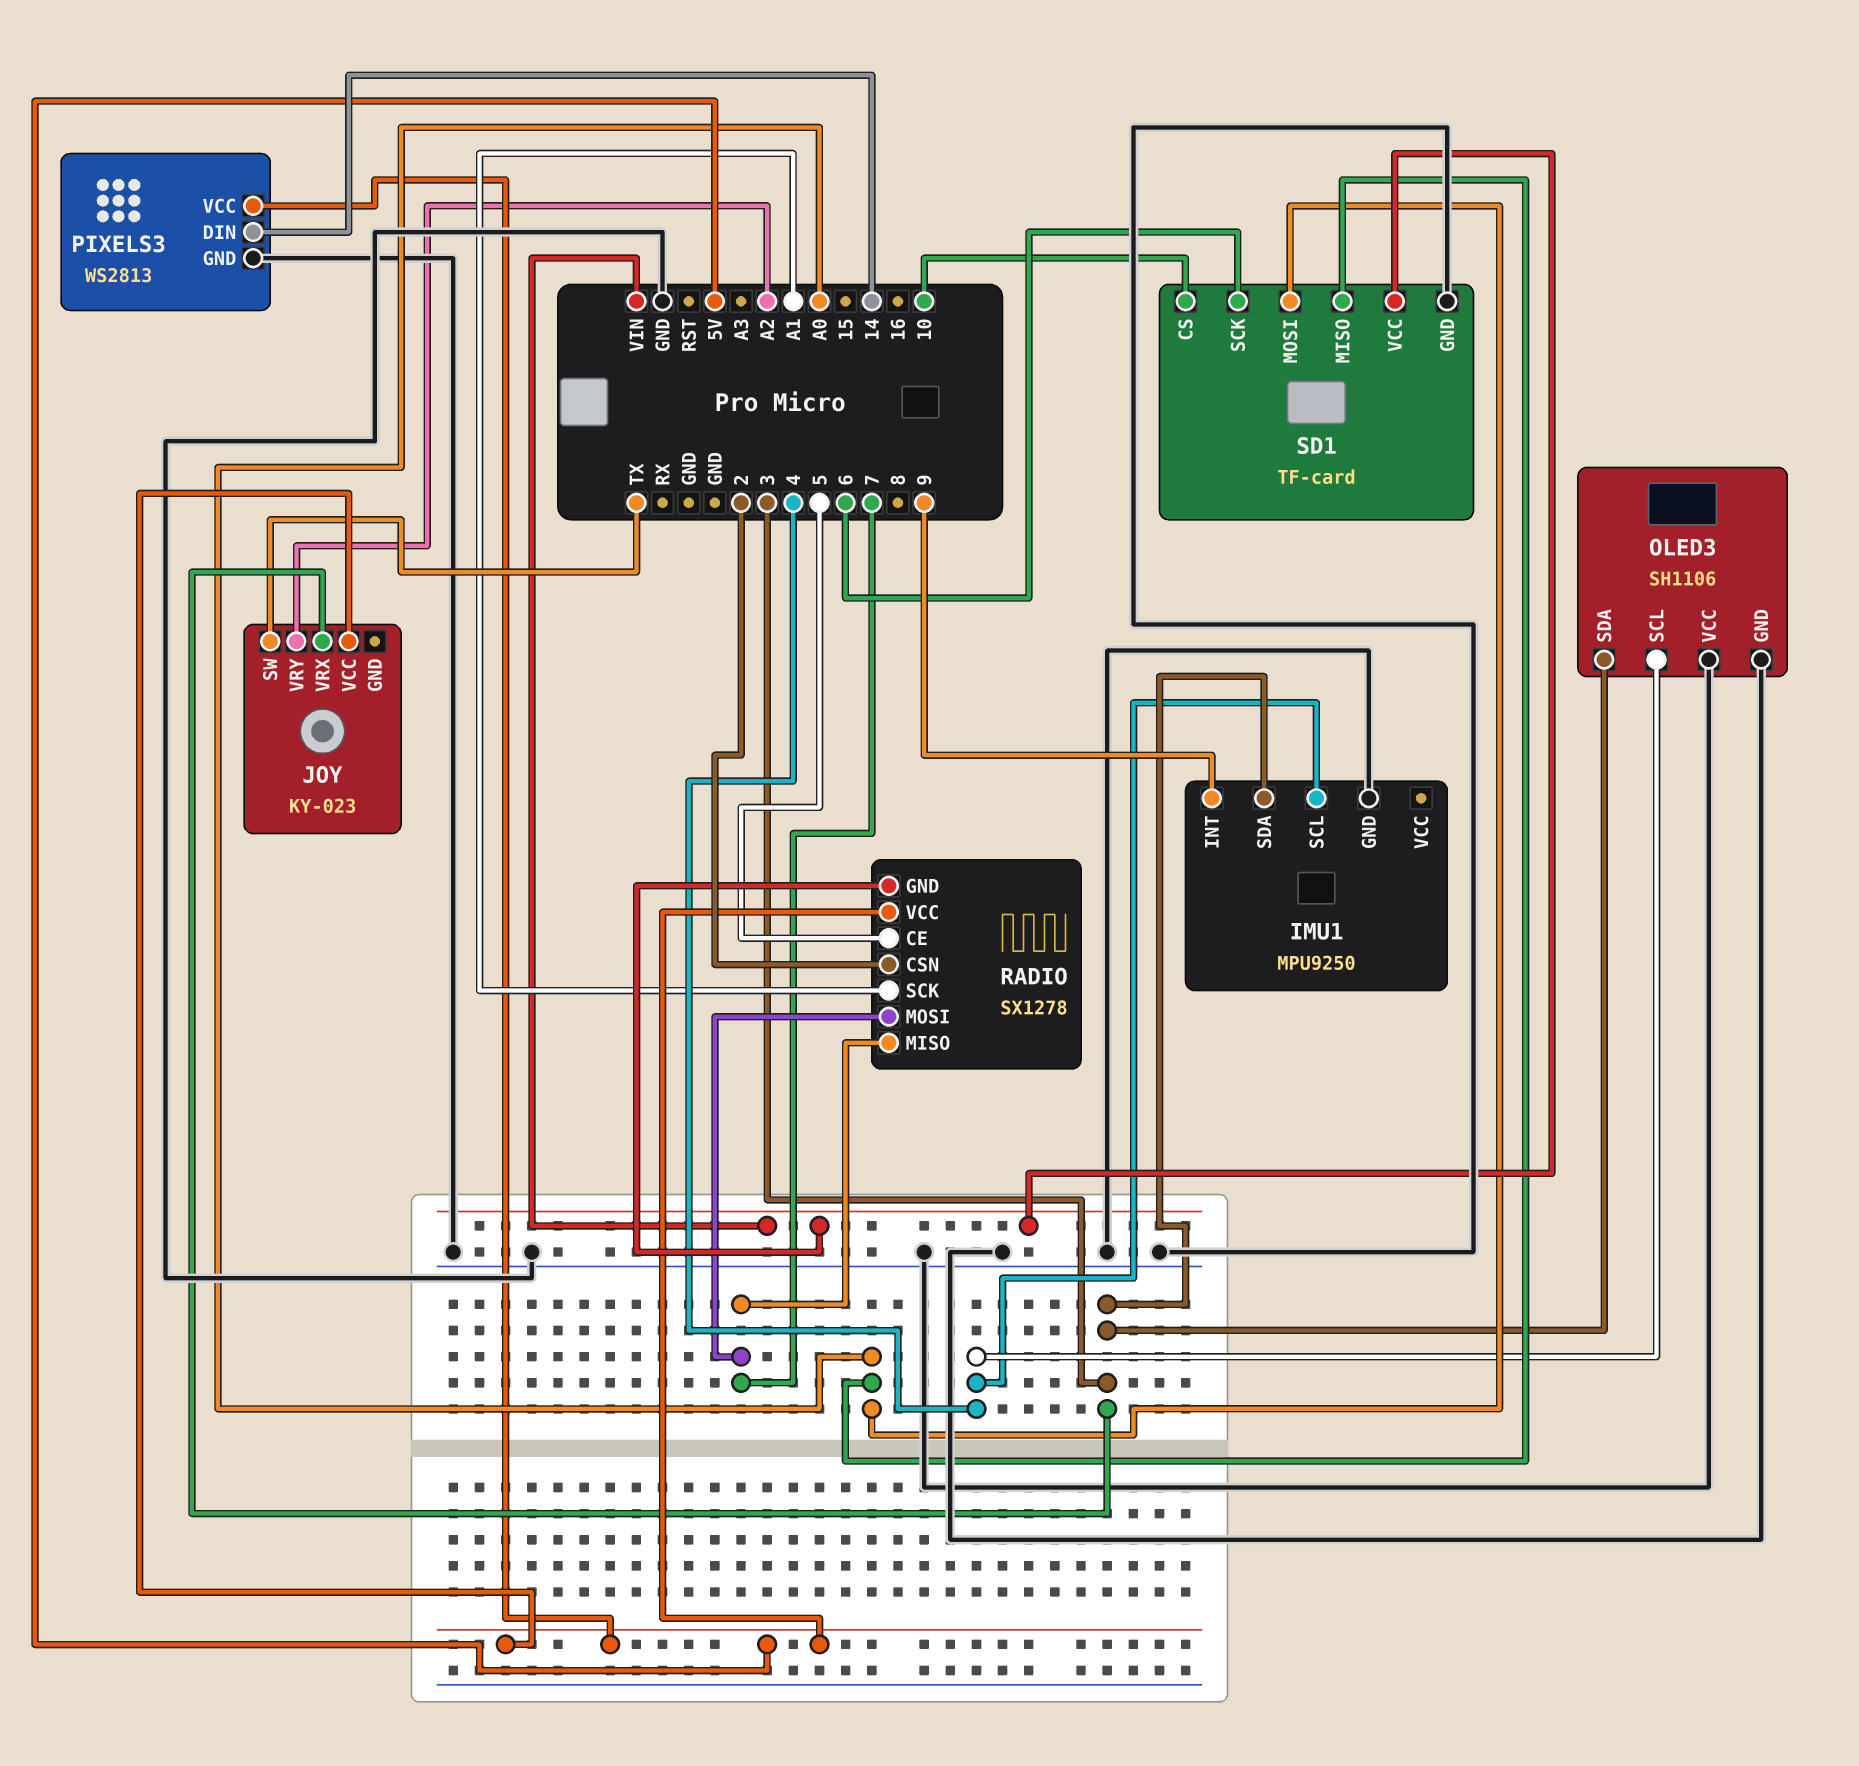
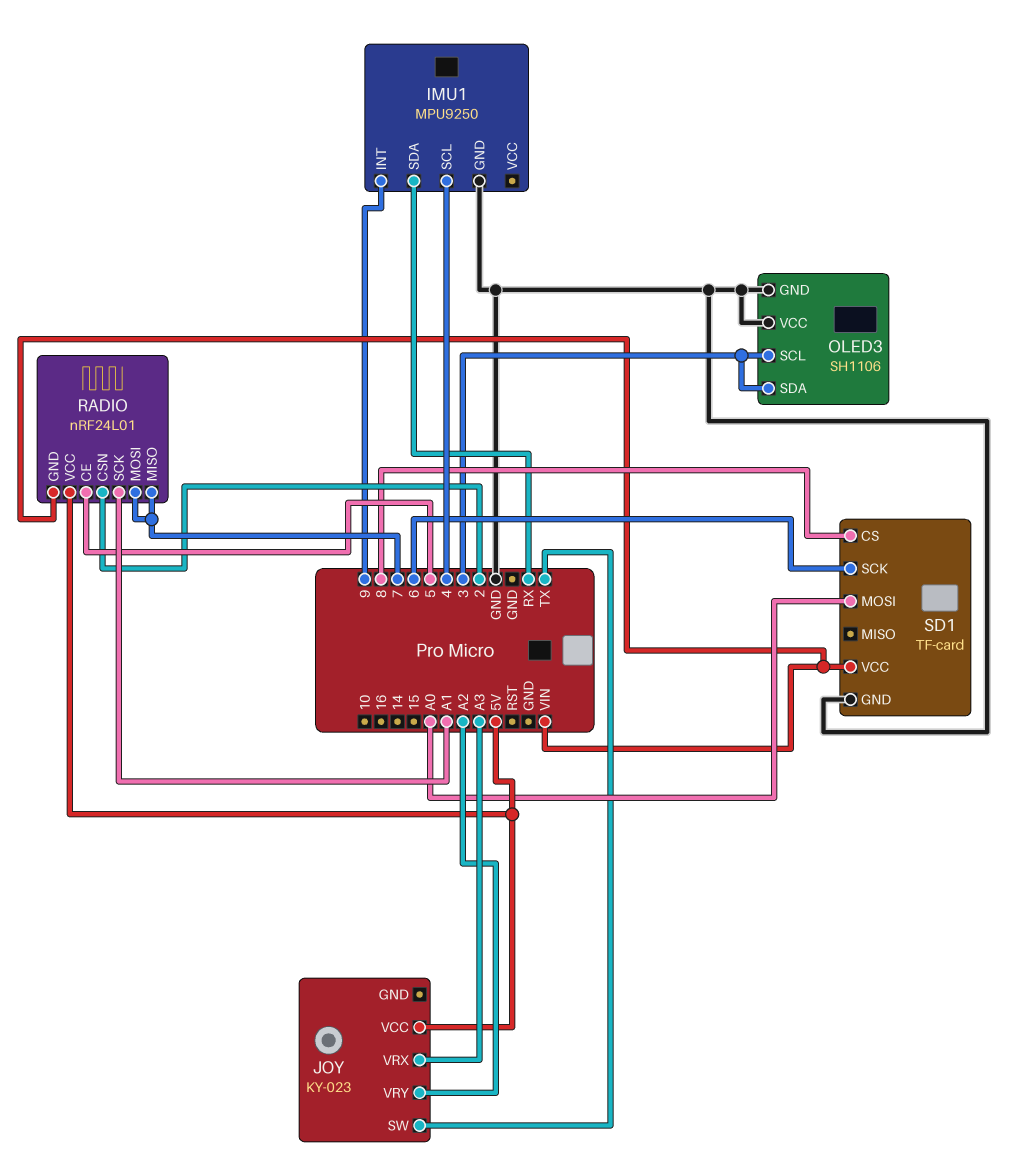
IMU1 pin SDA: 3 -> RX
JOY pin VRX: 3 -> A3
OLED3 pin SCL: 4 -> 3
PIXELS3: WS2813 -> none
PIXELS3 pin DIN: 14 -> none
PIXELS3 pin GND: GND -> none
PIXELS3 pin VCC: 5V -> none
RADIO: SX1278 -> nRF24L01
SD1 pin CS: 10 -> 8
SD1 pin MISO: A0 -> none

